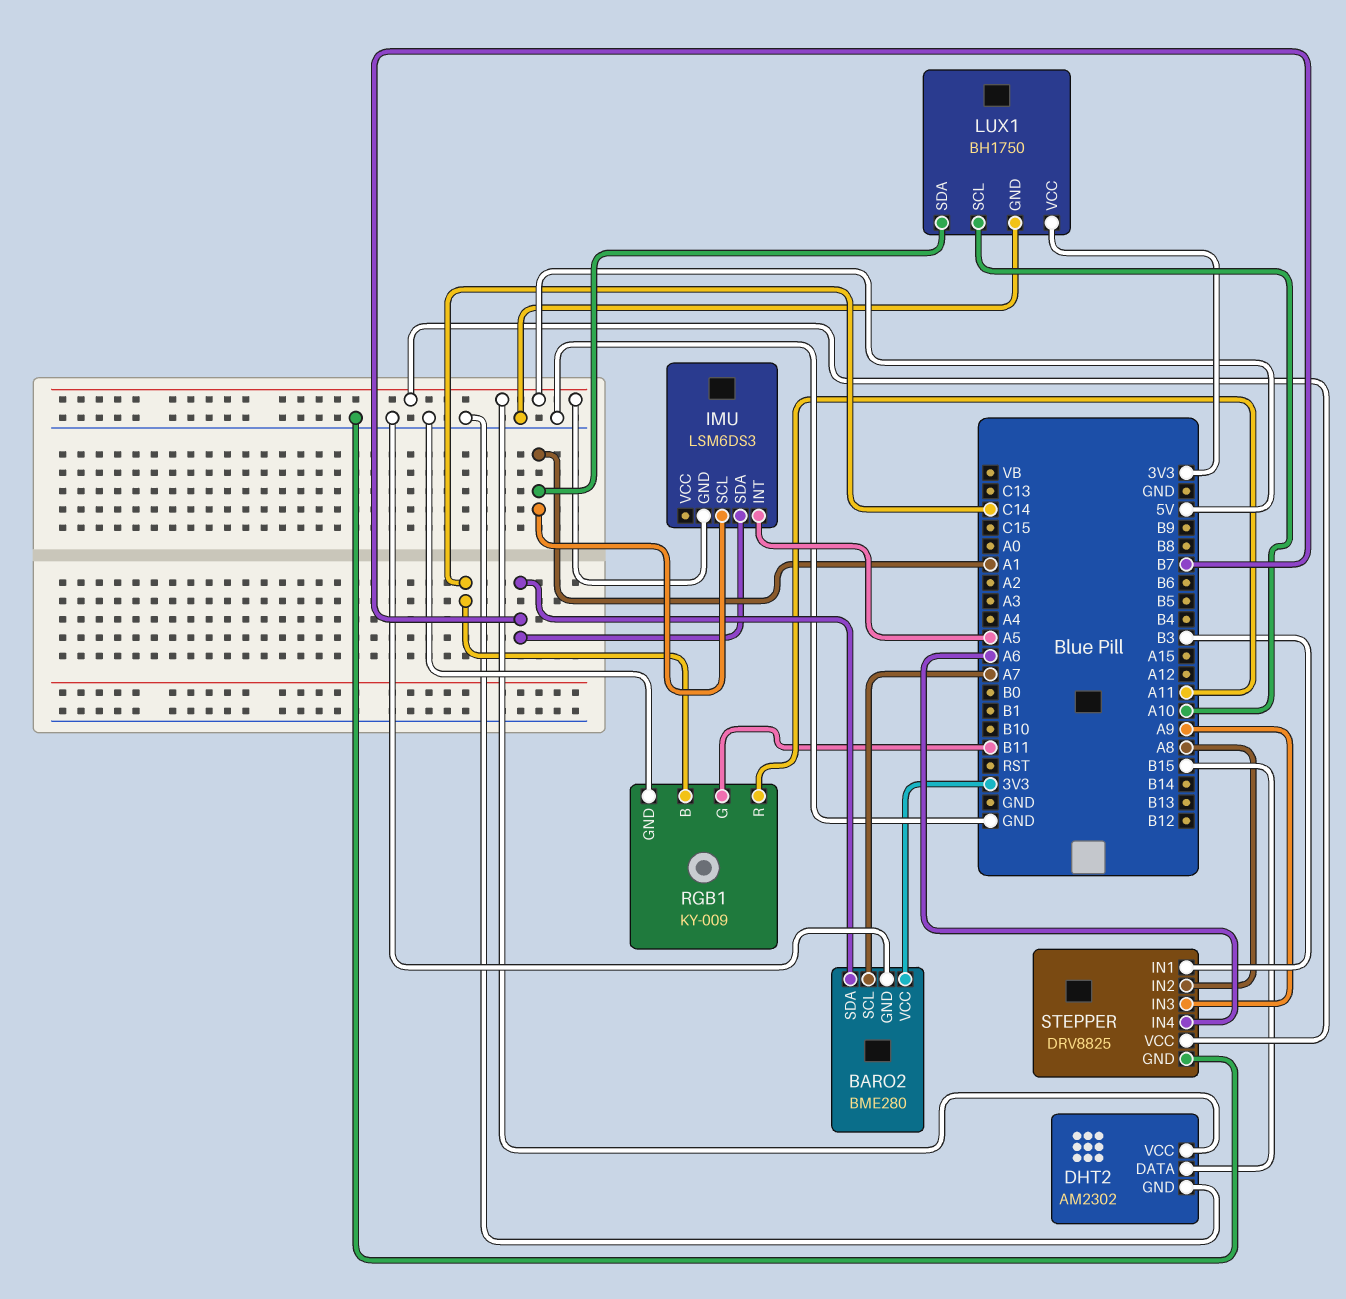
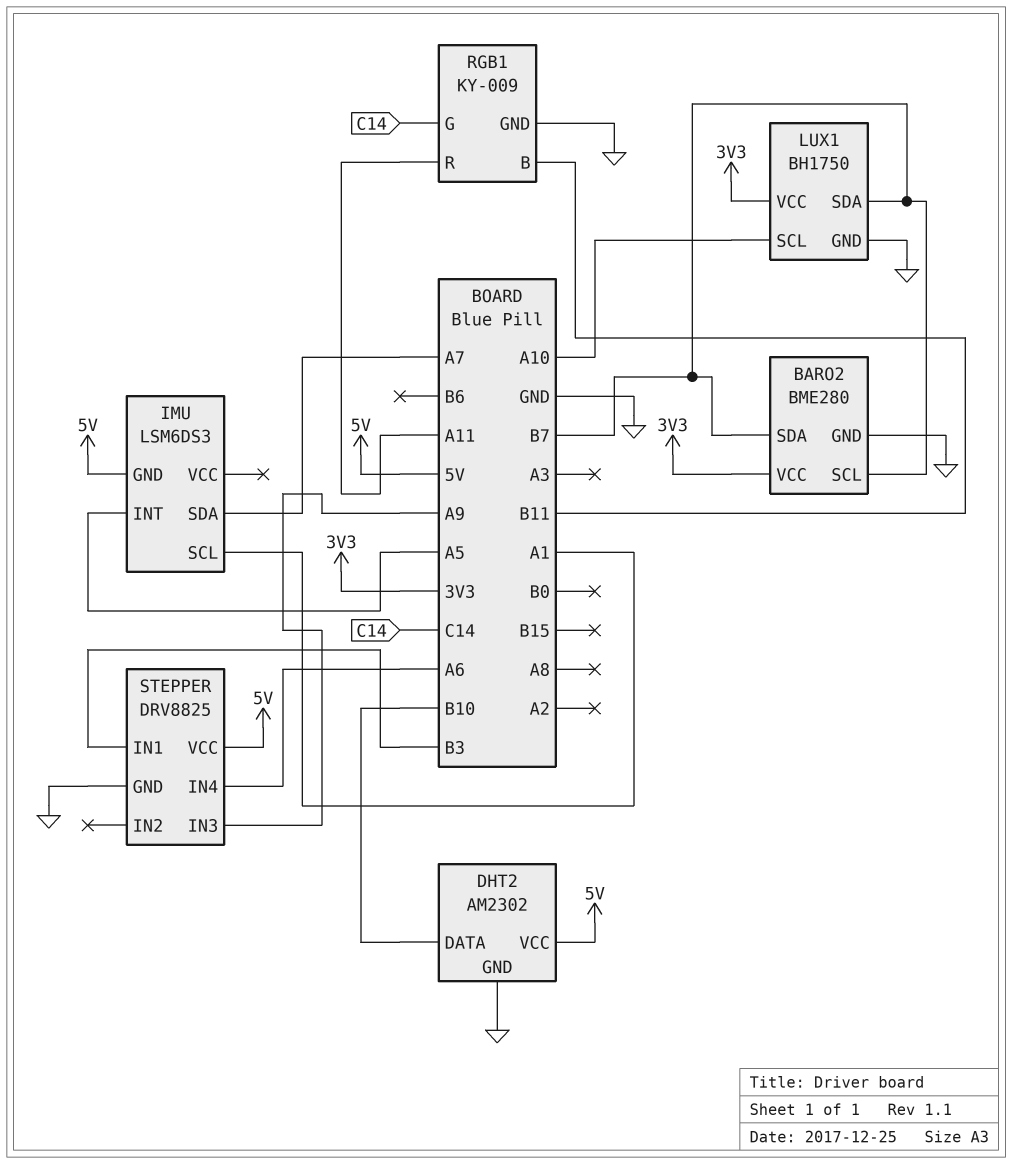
BARO2 pin SCL: A7 -> B7
DHT2 pin DATA: B15 -> B10
IMU pin SDA: B7 -> A7
LUX1 pin SDA: A1 -> B7
RGB1 pin B: C14 -> B11
RGB1 pin G: B11 -> C14
STEPPER pin IN2: A8 -> none

